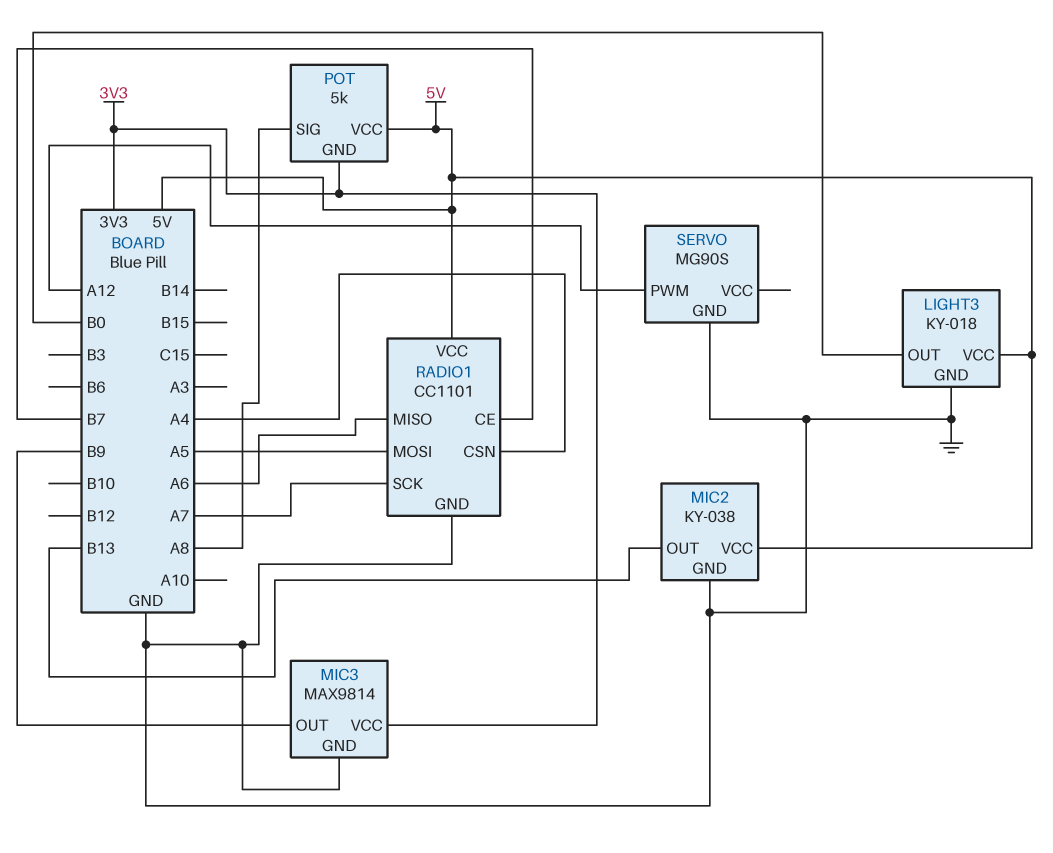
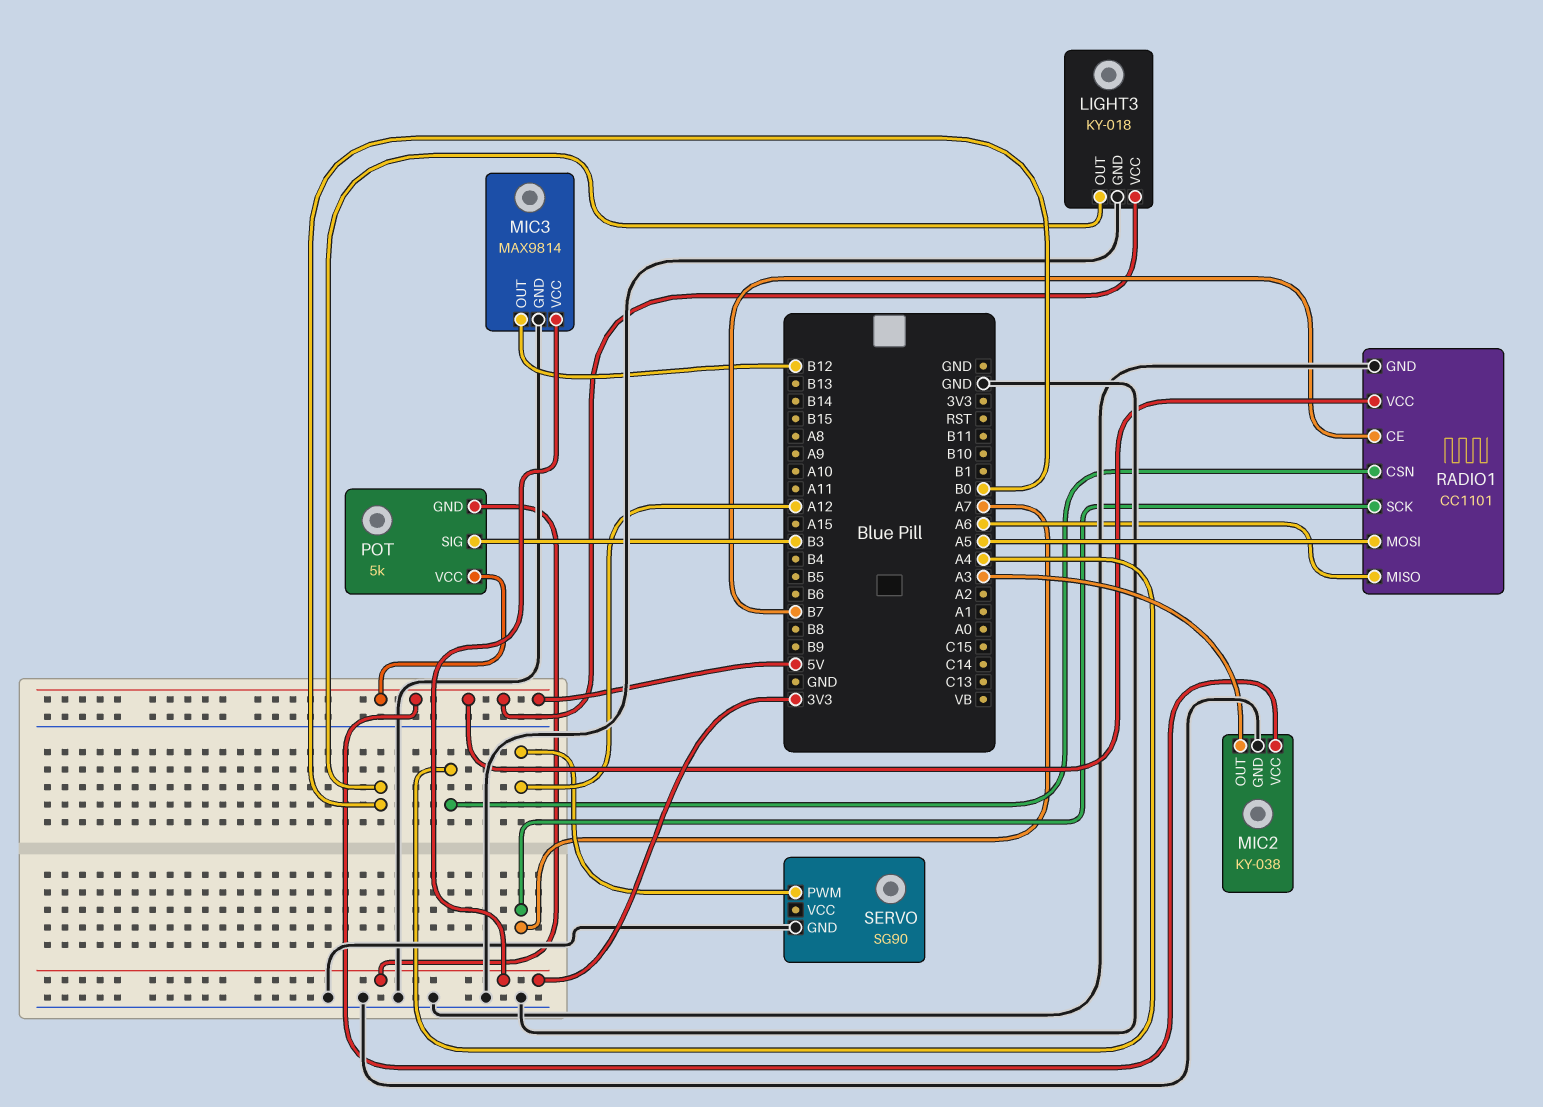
MIC2 pin OUT: B13 -> A3
MIC3 pin OUT: B9 -> B12
POT pin SIG: A8 -> B3
SERVO: MG90S -> SG90

